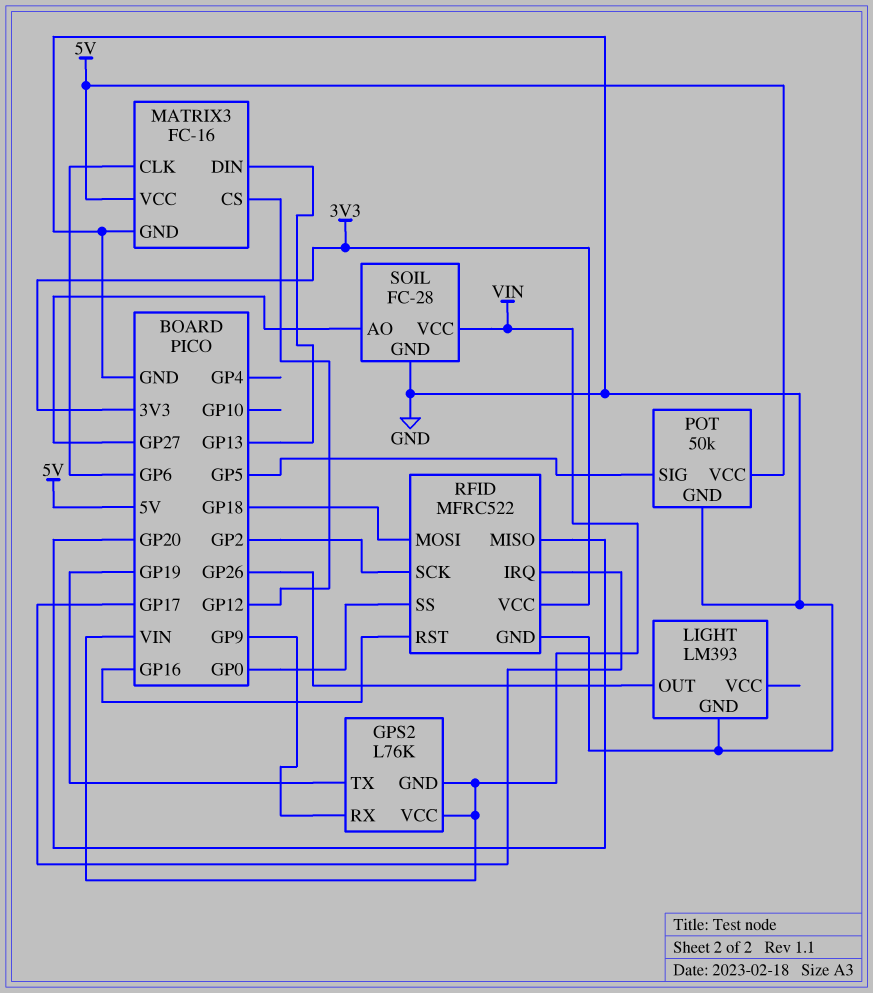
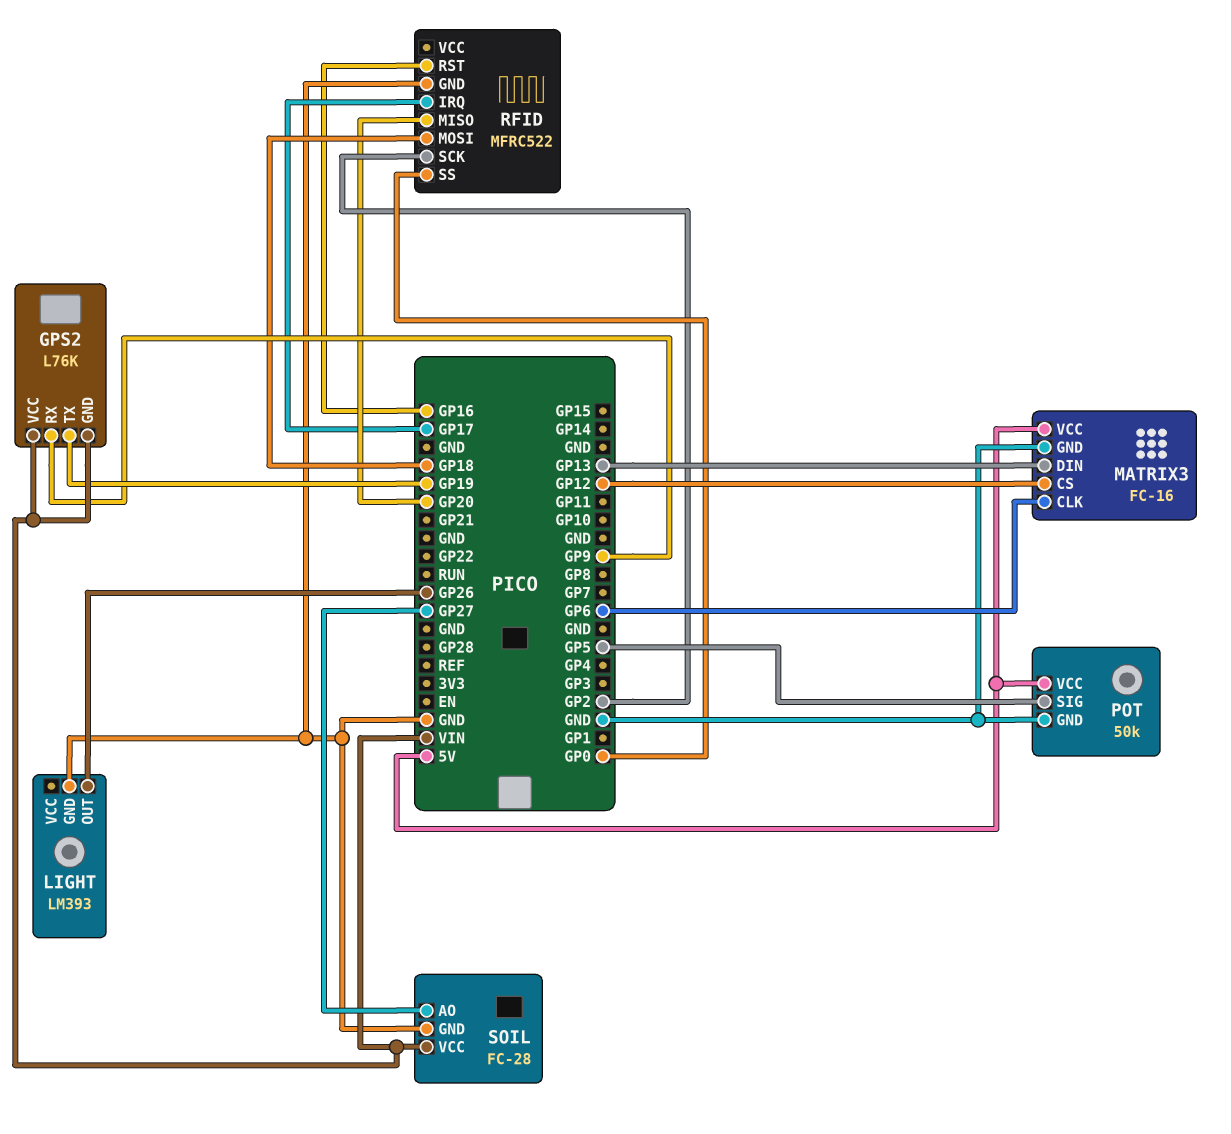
RFID pin VCC: 3V3 -> none

